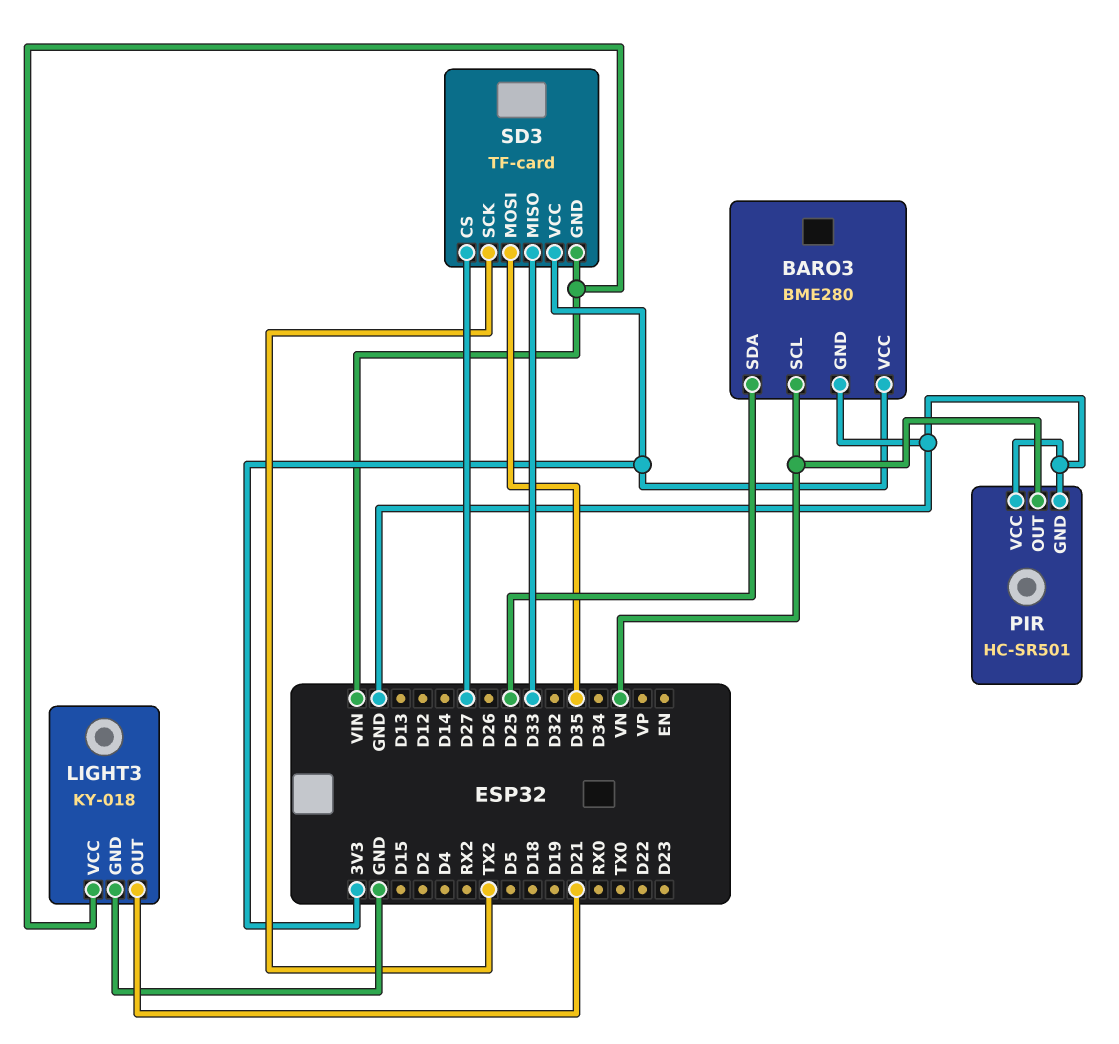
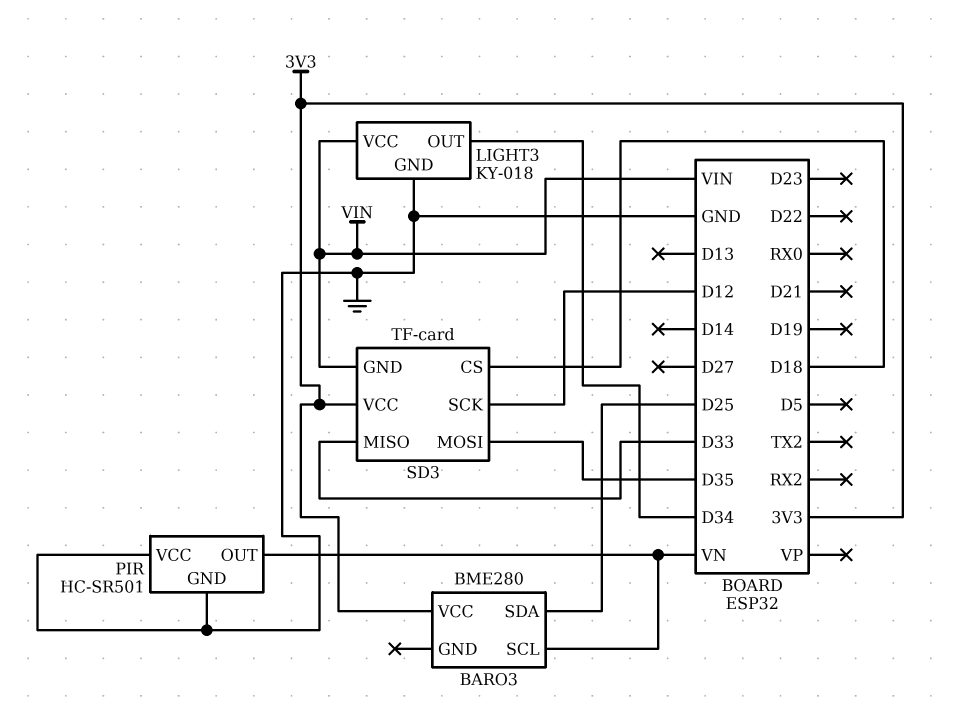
BARO3 pin GND: GND -> none
LIGHT3 pin OUT: D21 -> D34
SD3 pin CS: D27 -> D18
SD3 pin SCK: TX2 -> D12

